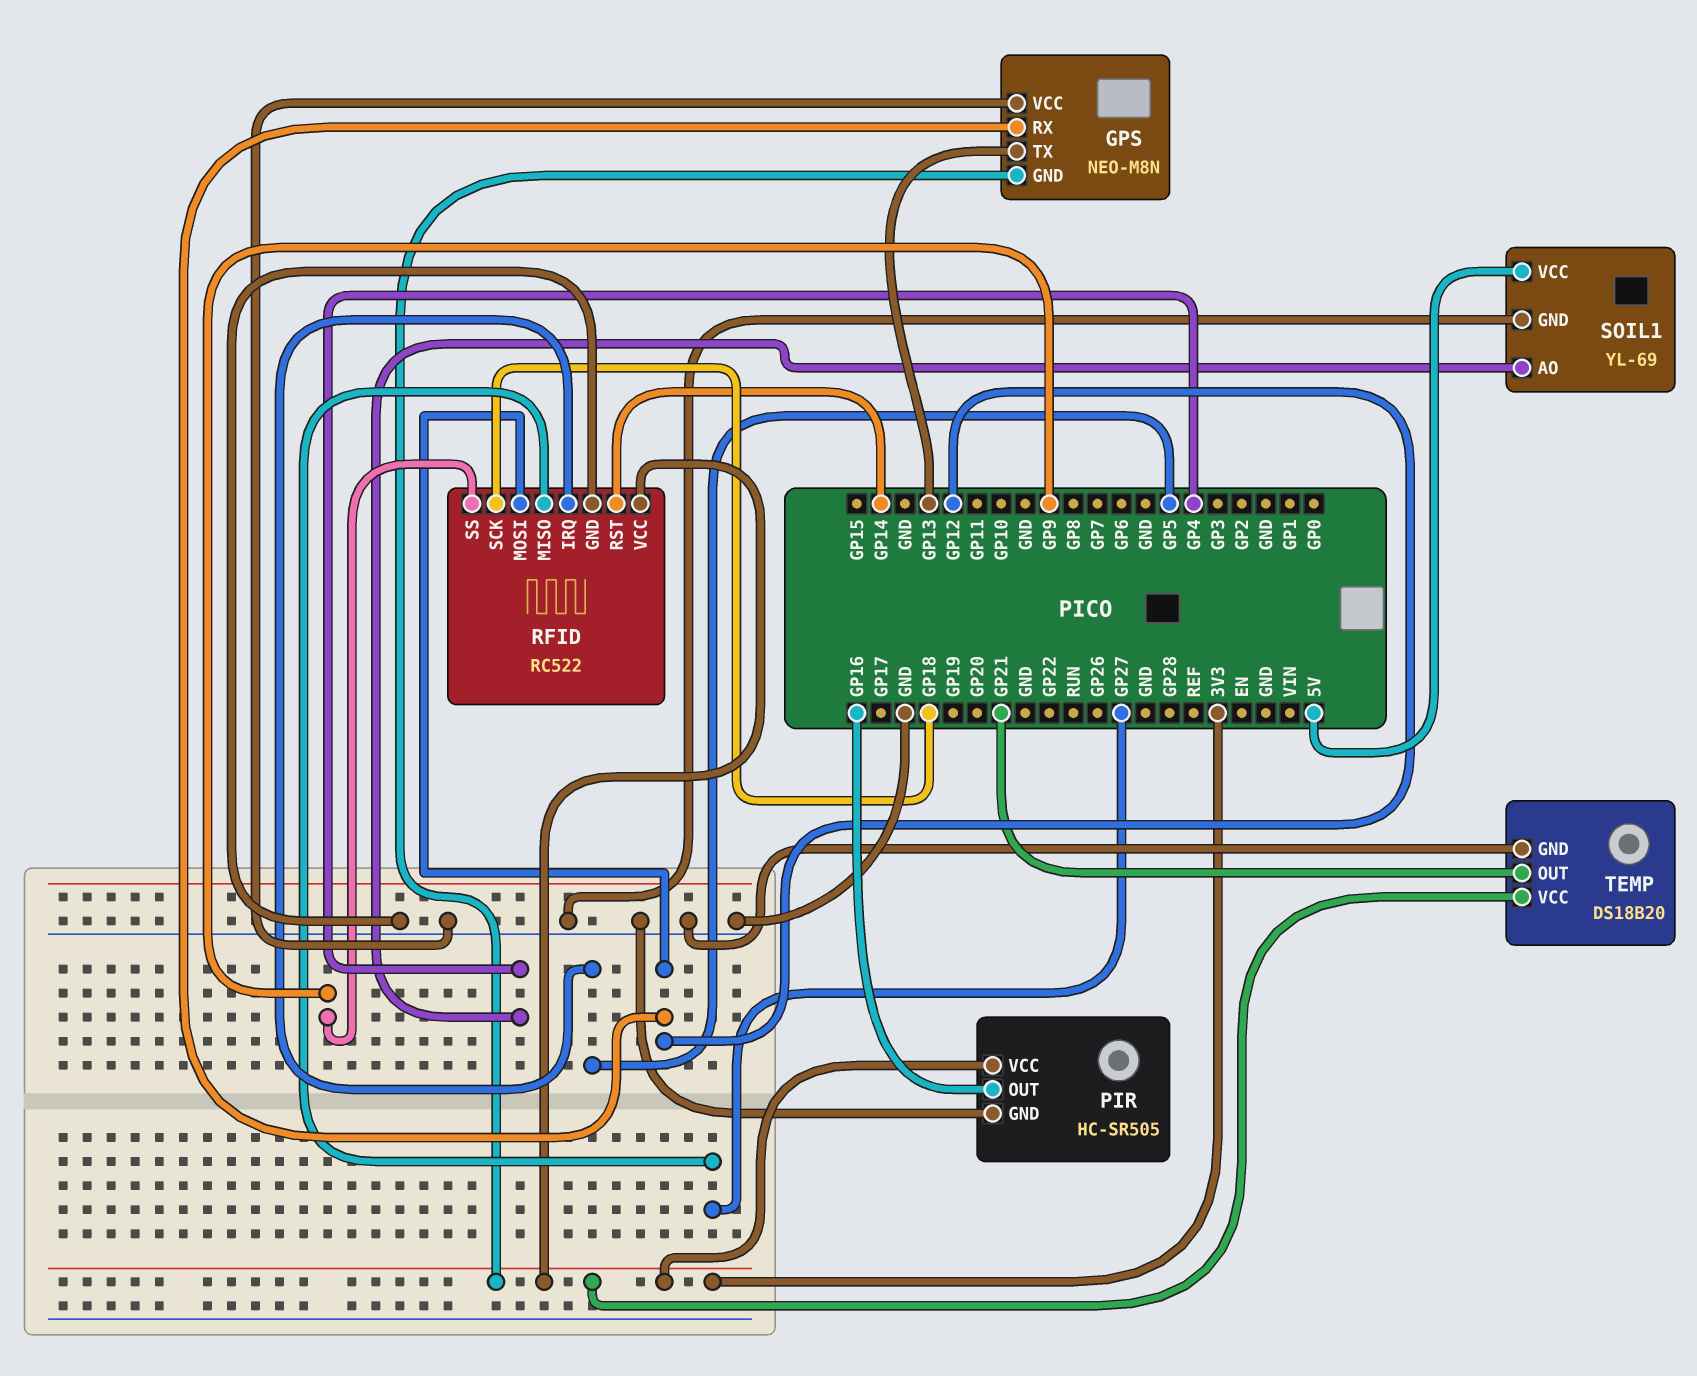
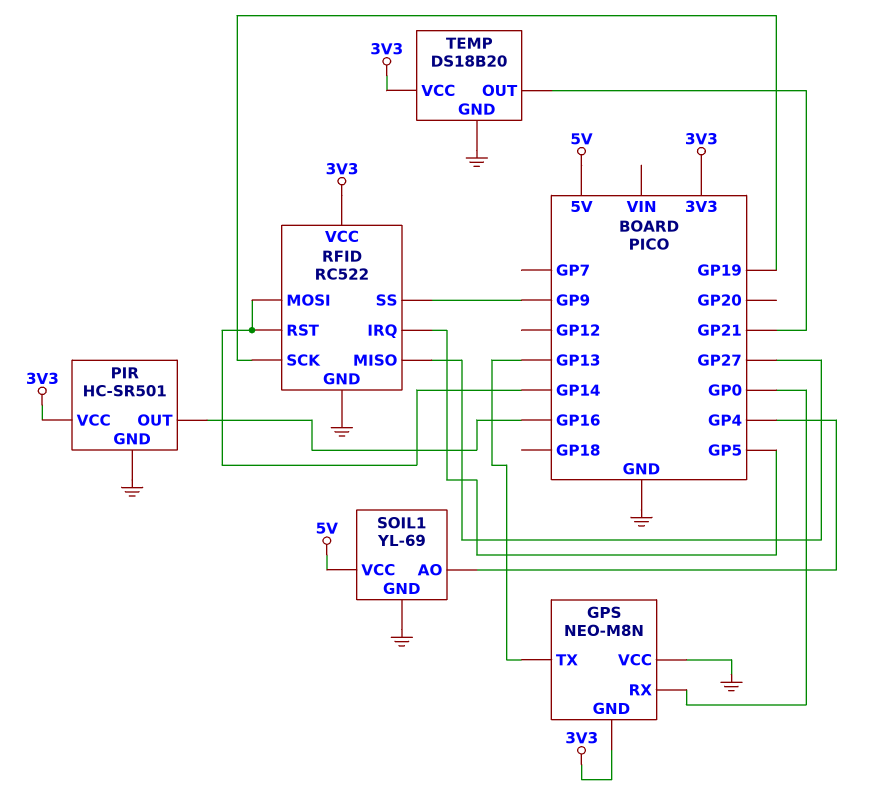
GPS pin RX: GP12 -> GP0
PIR: HC-SR505 -> HC-SR501
RFID pin MOSI: GP12 -> GP14
RFID pin SCK: GP18 -> GP19

